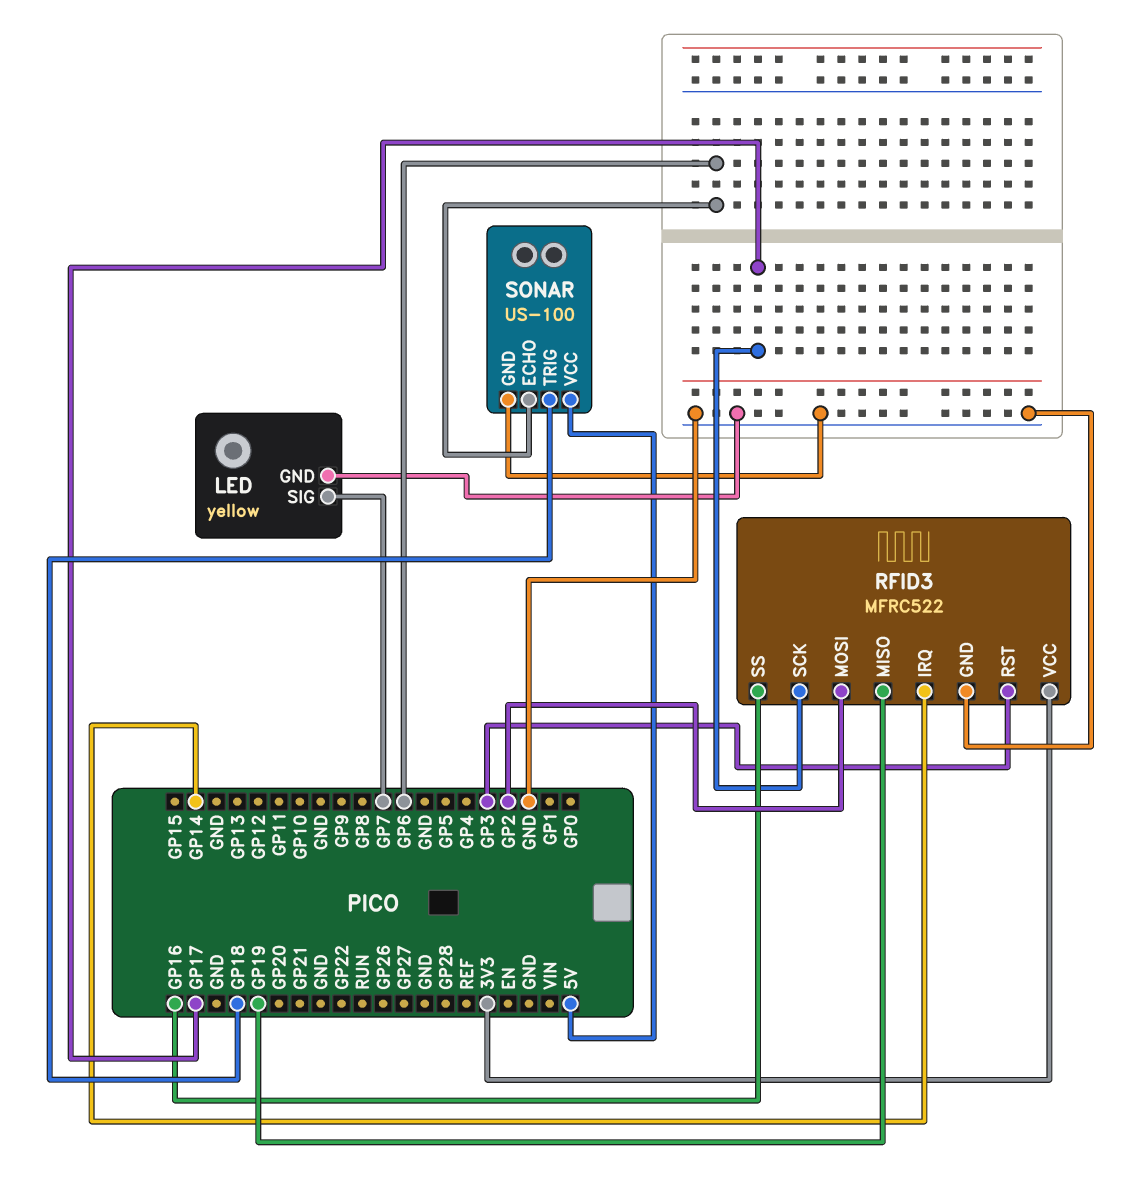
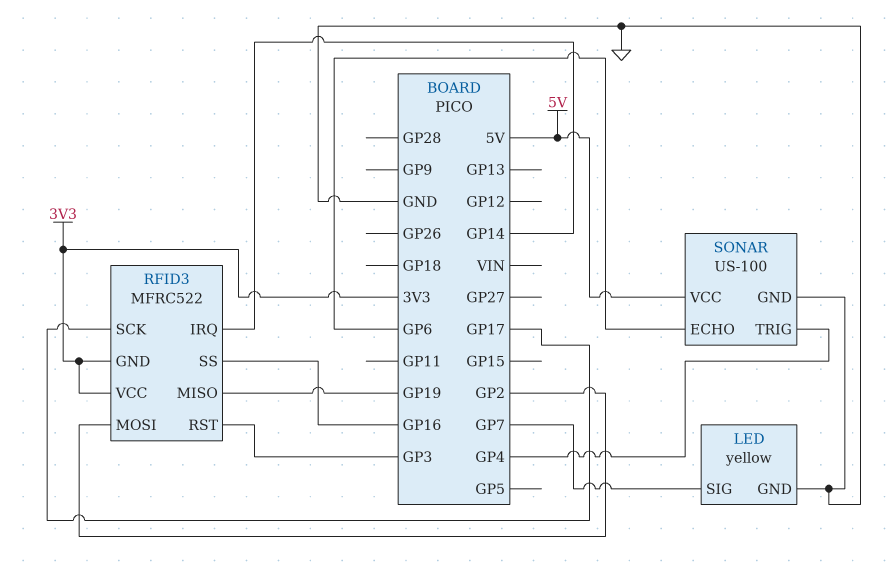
RFID3 pin GND: GND -> 3V3
SONAR pin TRIG: GP18 -> GP4

